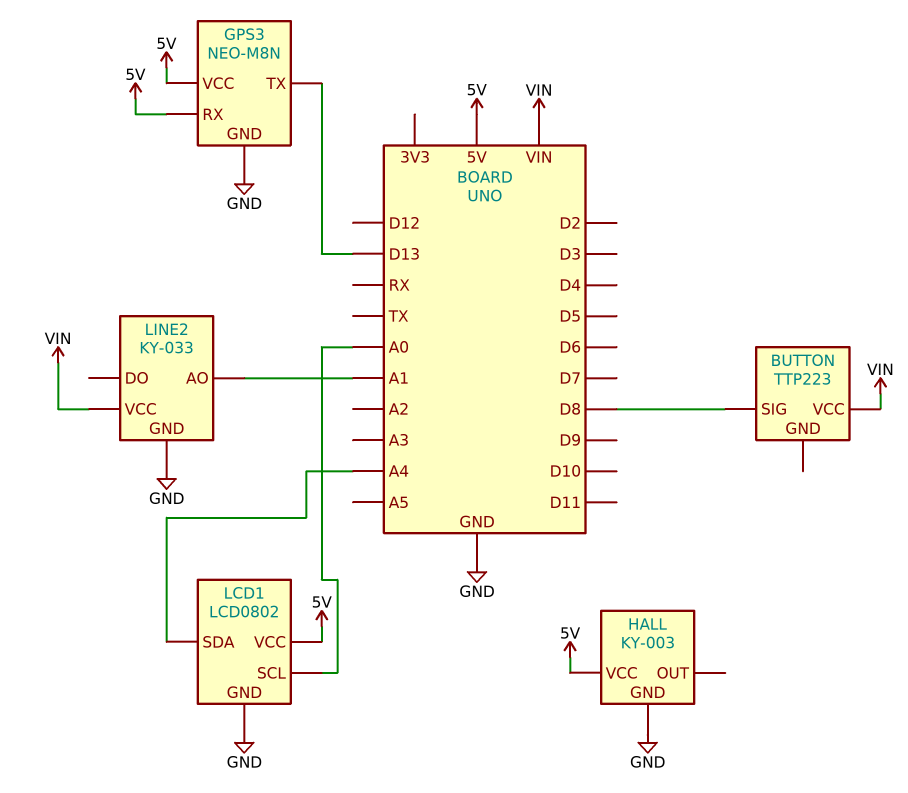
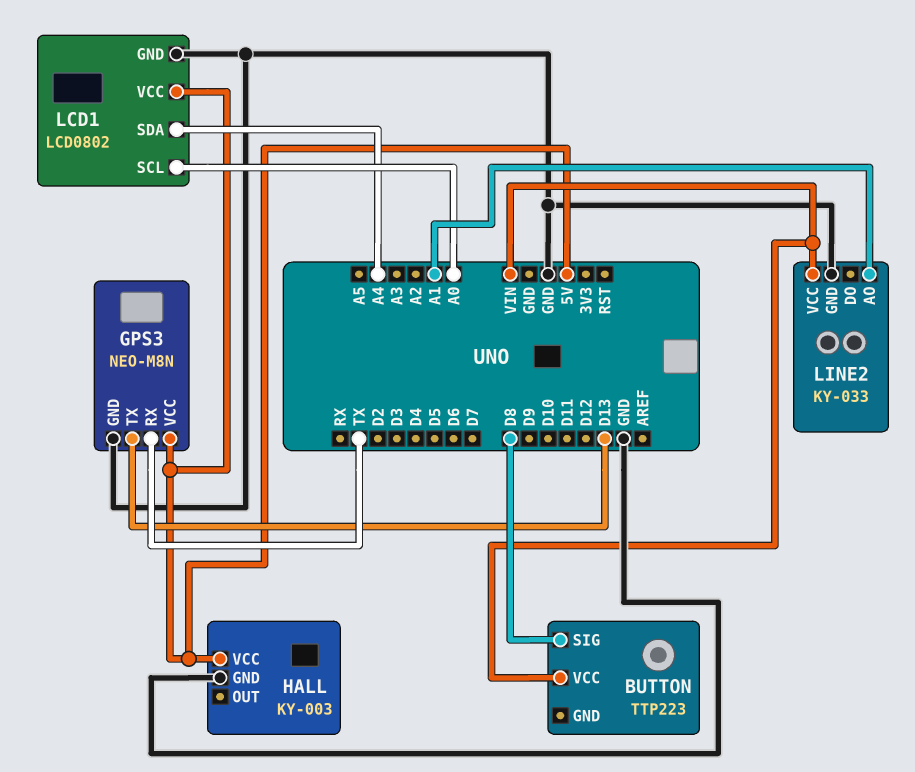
GPS3 pin RX: 5V -> TX

